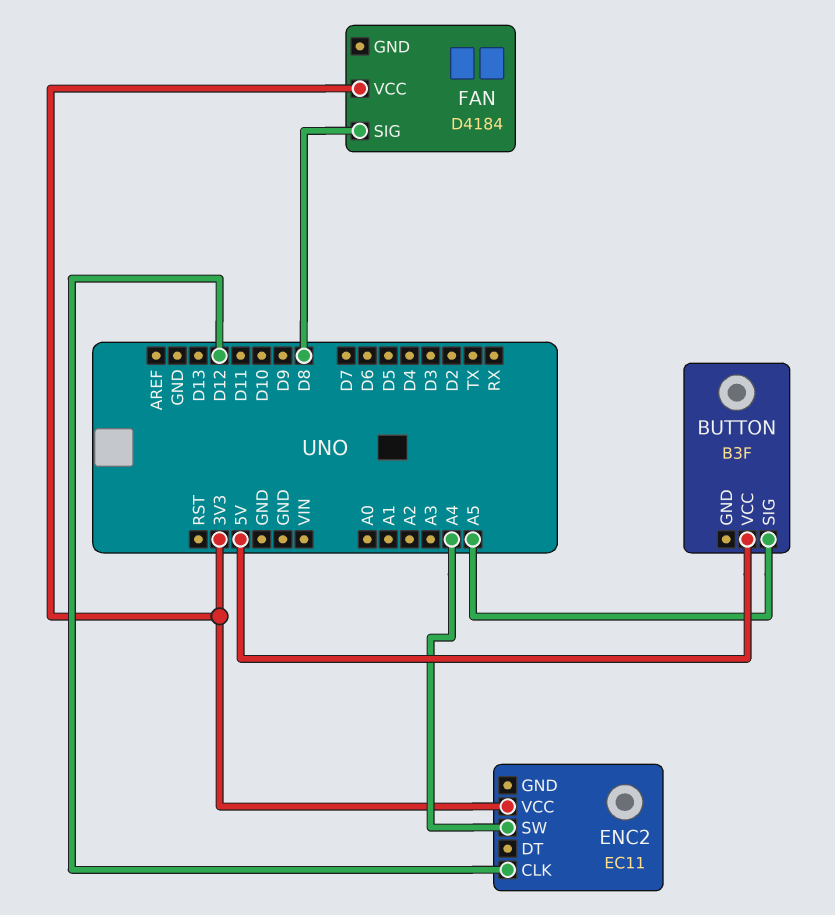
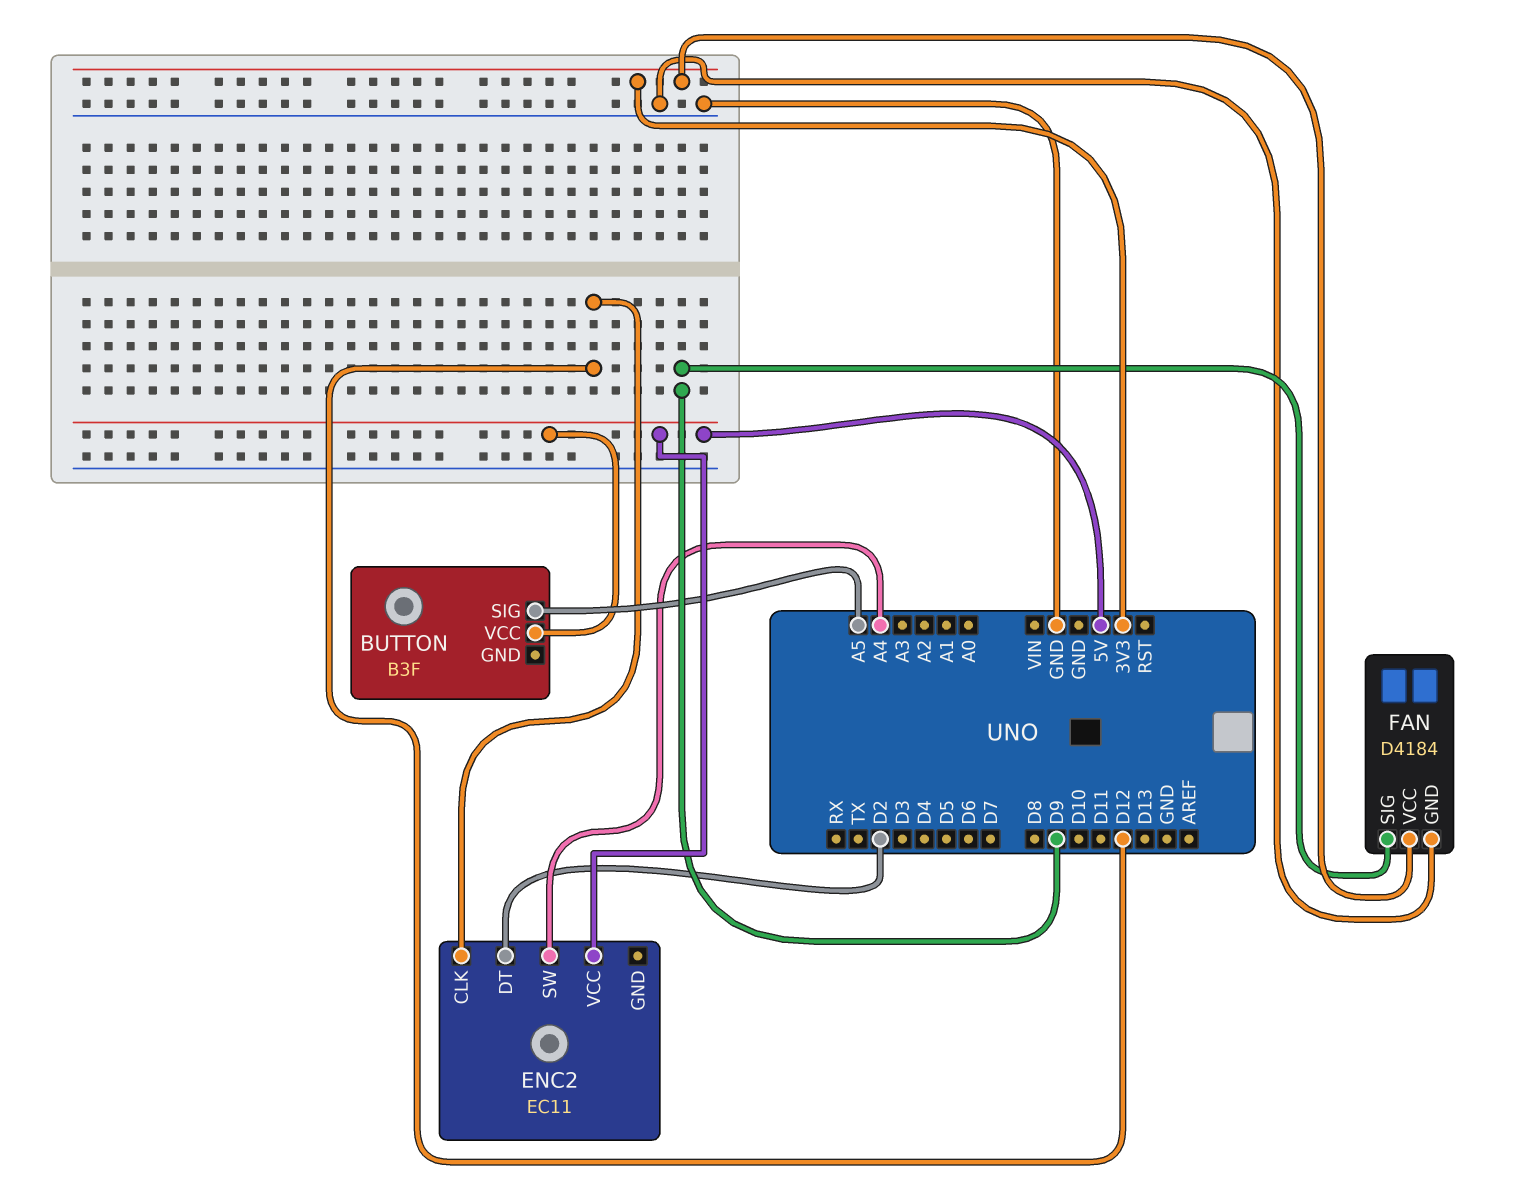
ENC2 pin DT: none -> D2
ENC2 pin VCC: 3V3 -> 5V
FAN pin GND: none -> GND
FAN pin SIG: D8 -> D9

